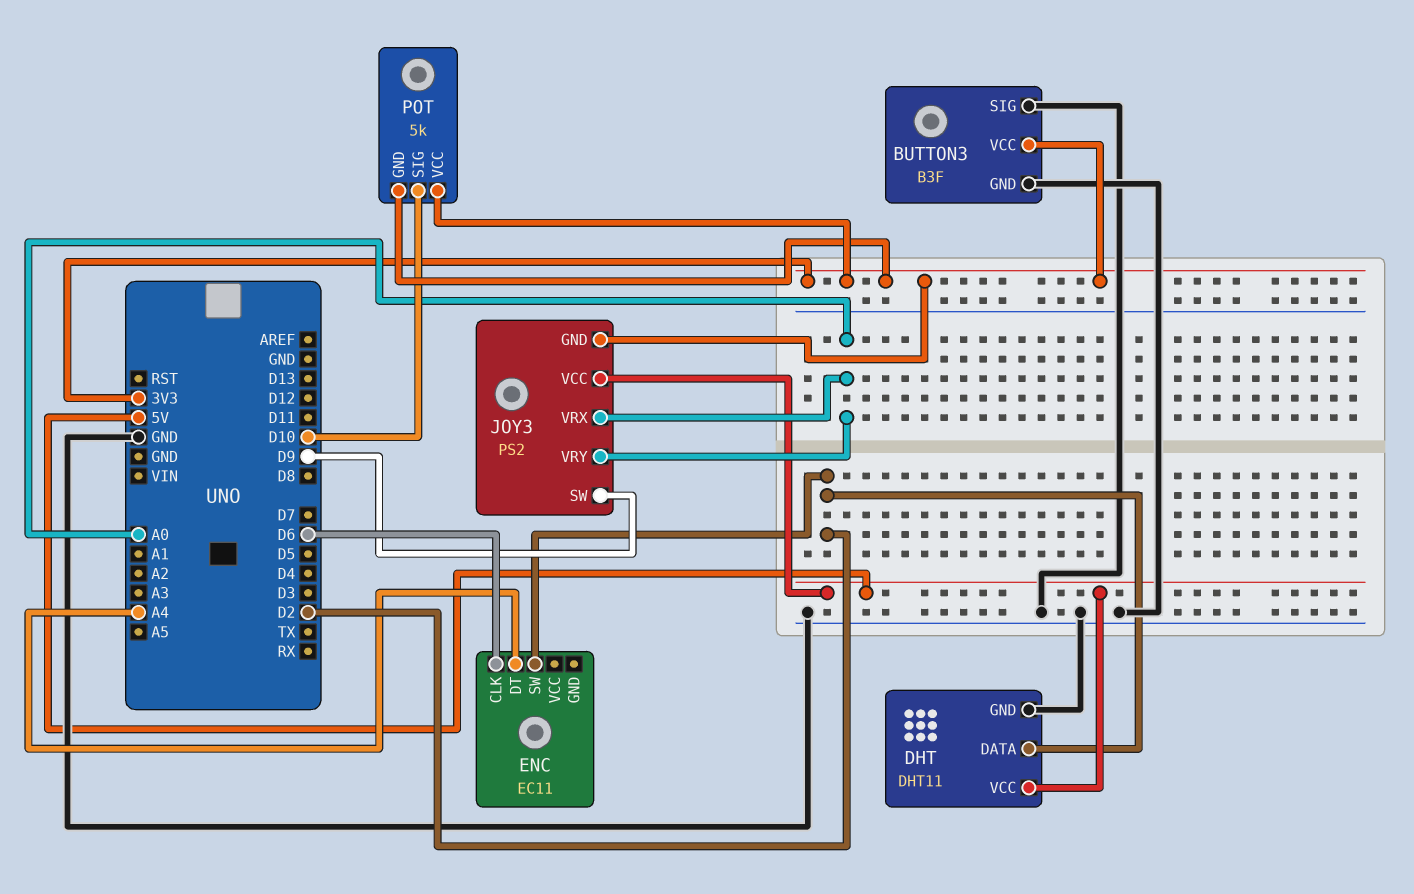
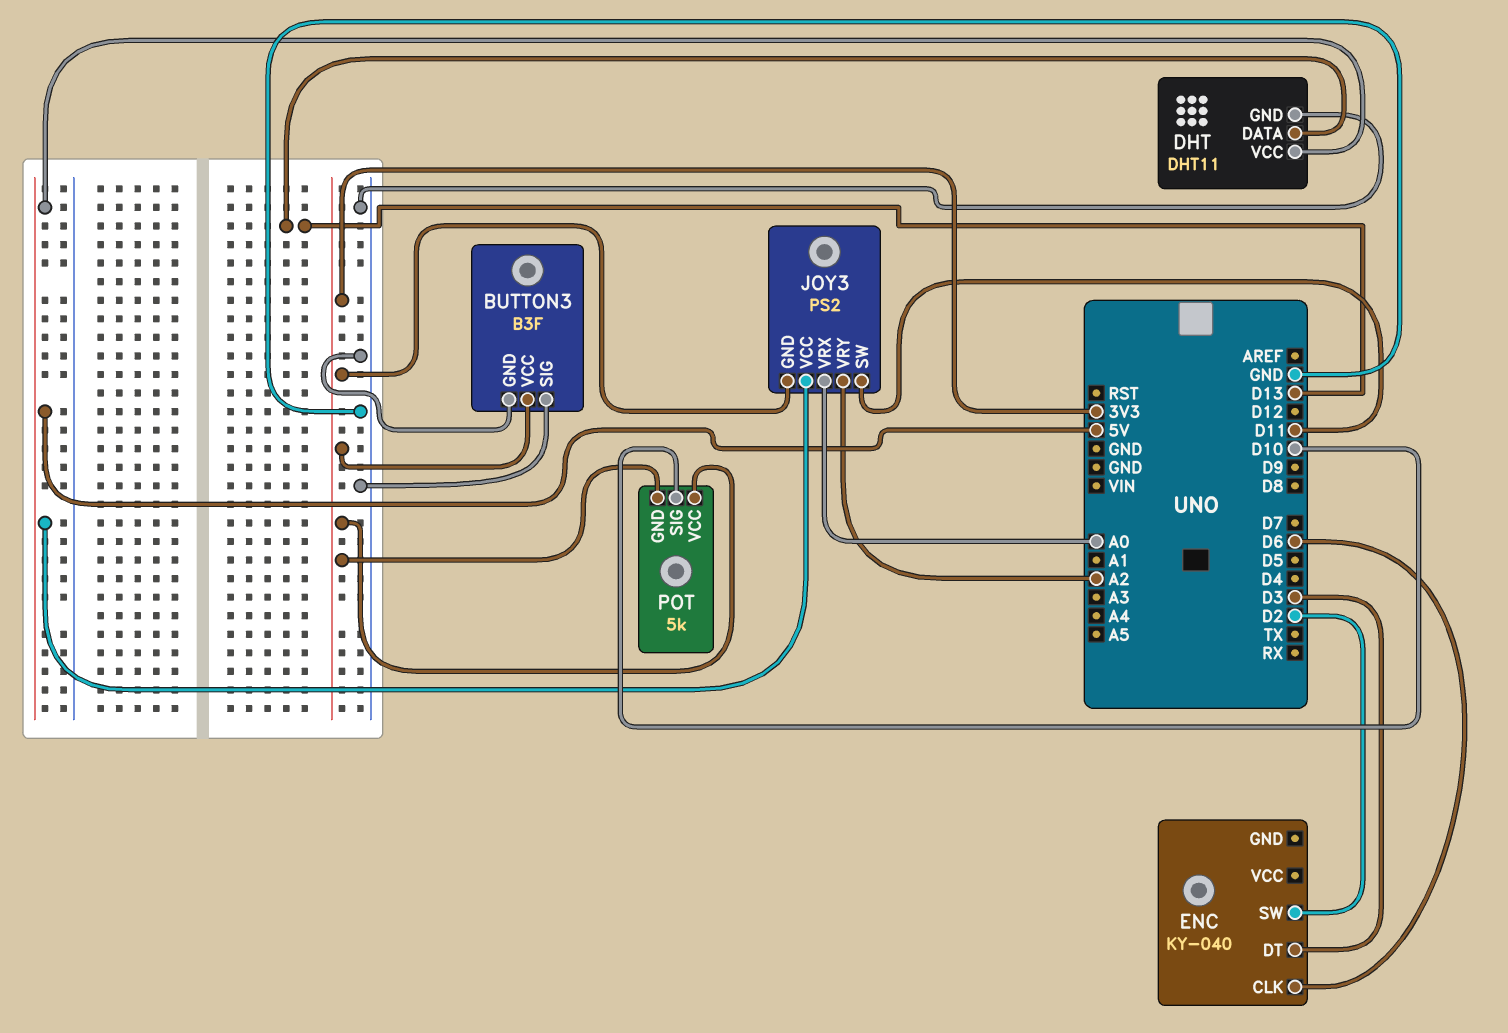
DHT pin DATA: D2 -> D13
ENC: EC11 -> KY-040
ENC pin DT: A4 -> D3
JOY3 pin SW: D9 -> D11
JOY3 pin VRY: A0 -> A2

